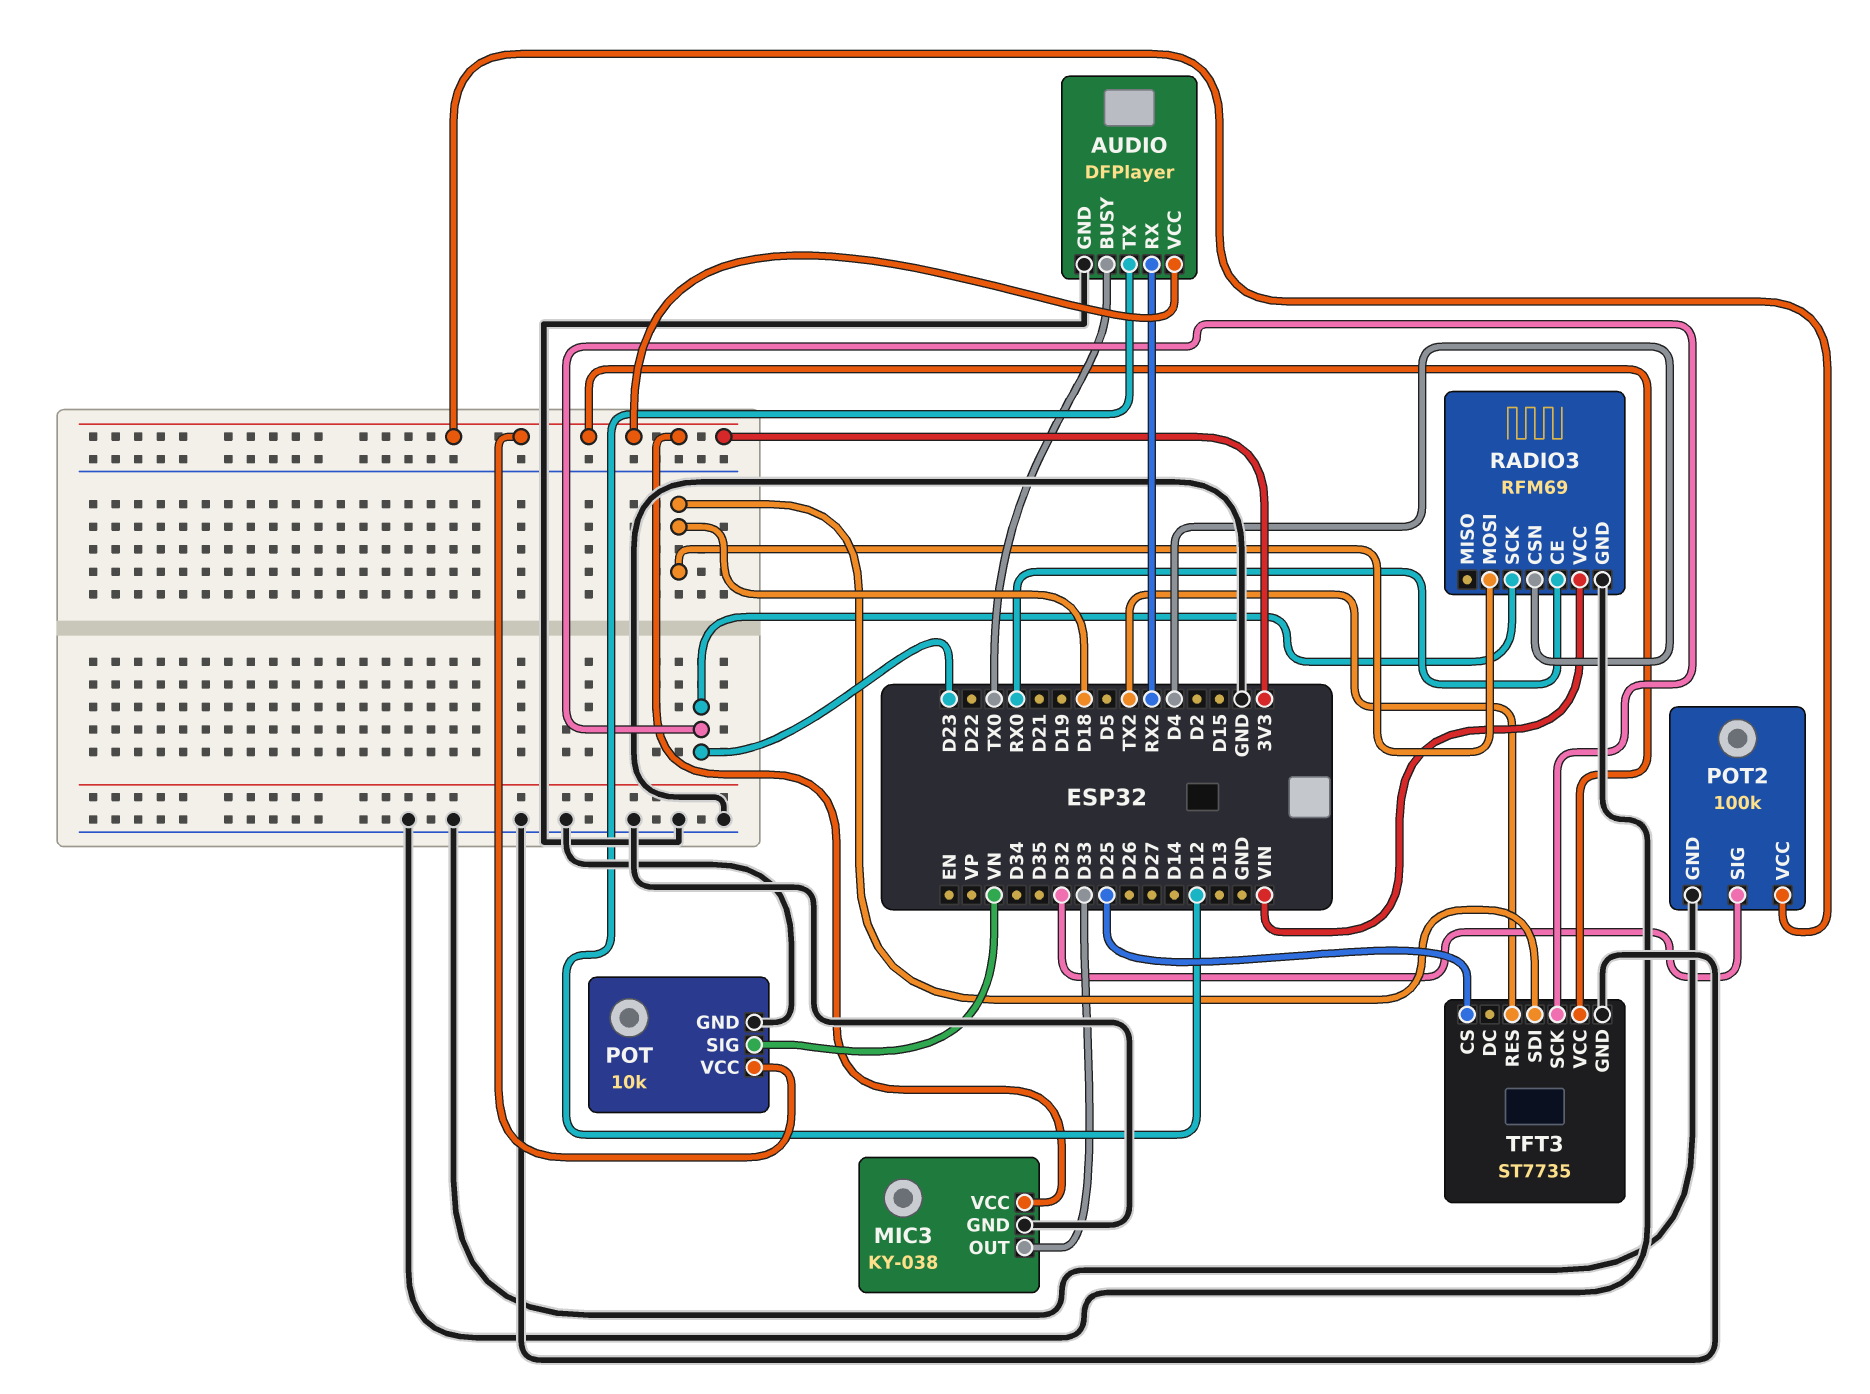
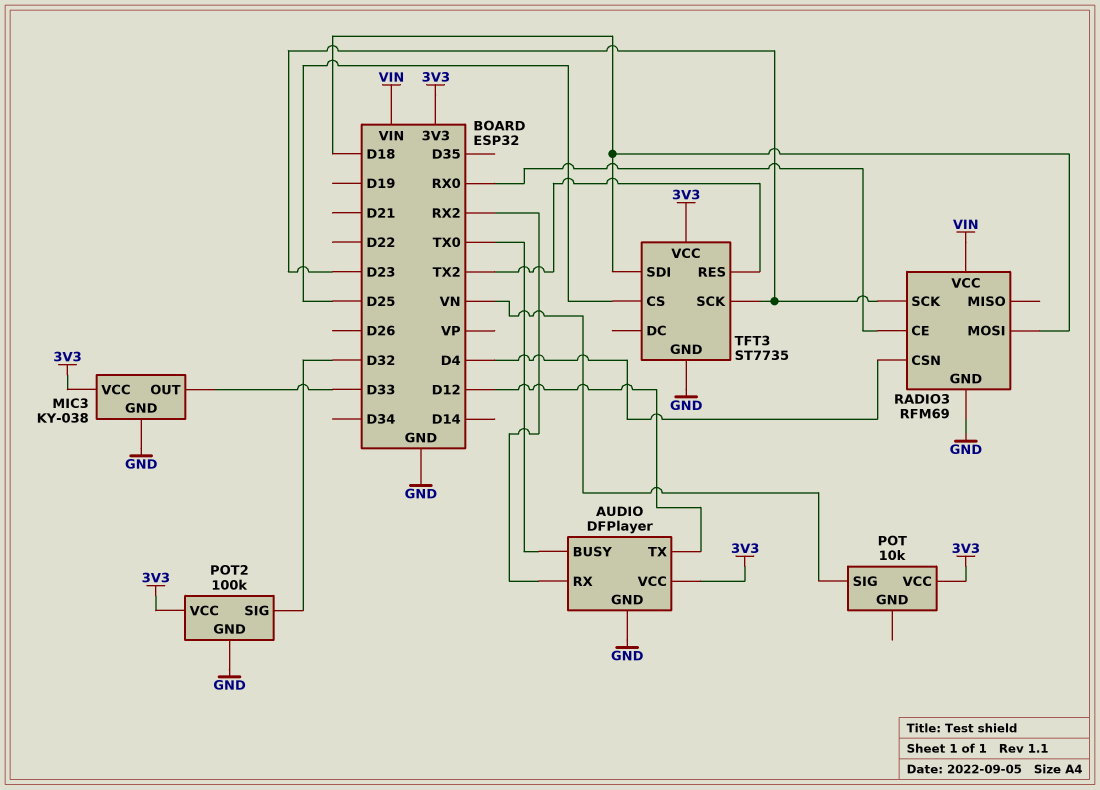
POT pin GND: GND -> none

